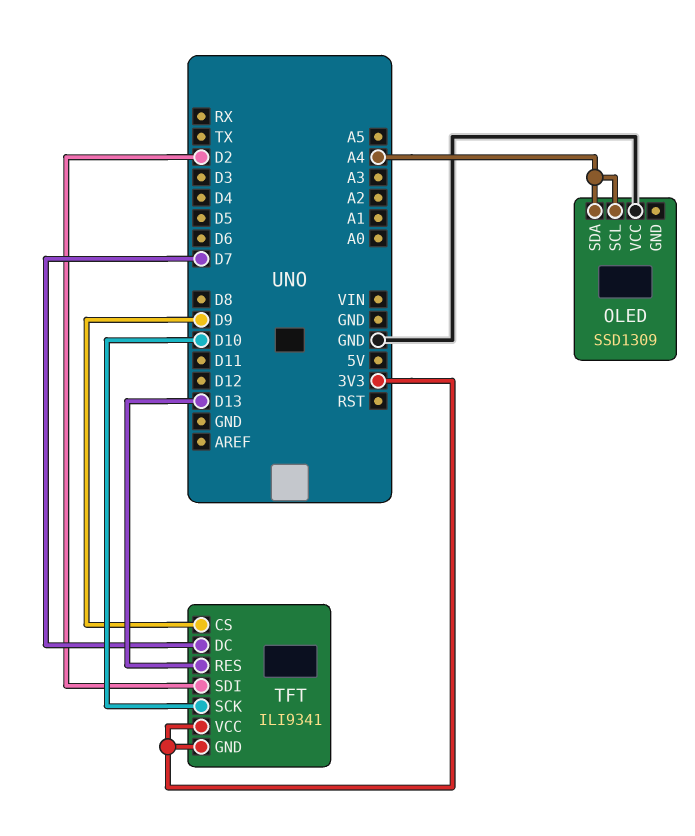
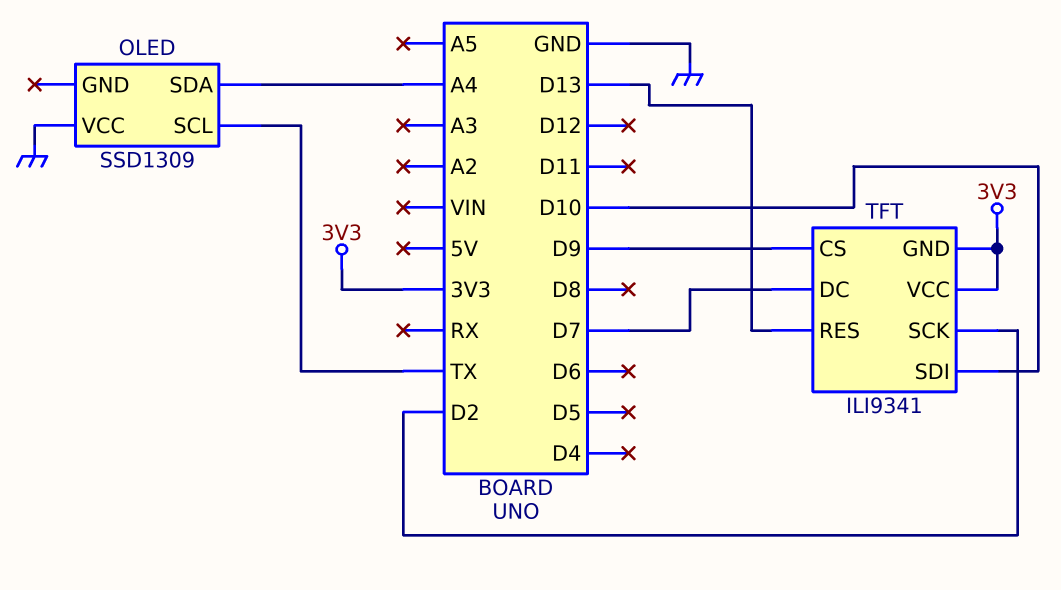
OLED pin SCL: A4 -> TX
TFT pin SCK: D10 -> D2
TFT pin SDI: D2 -> D10

